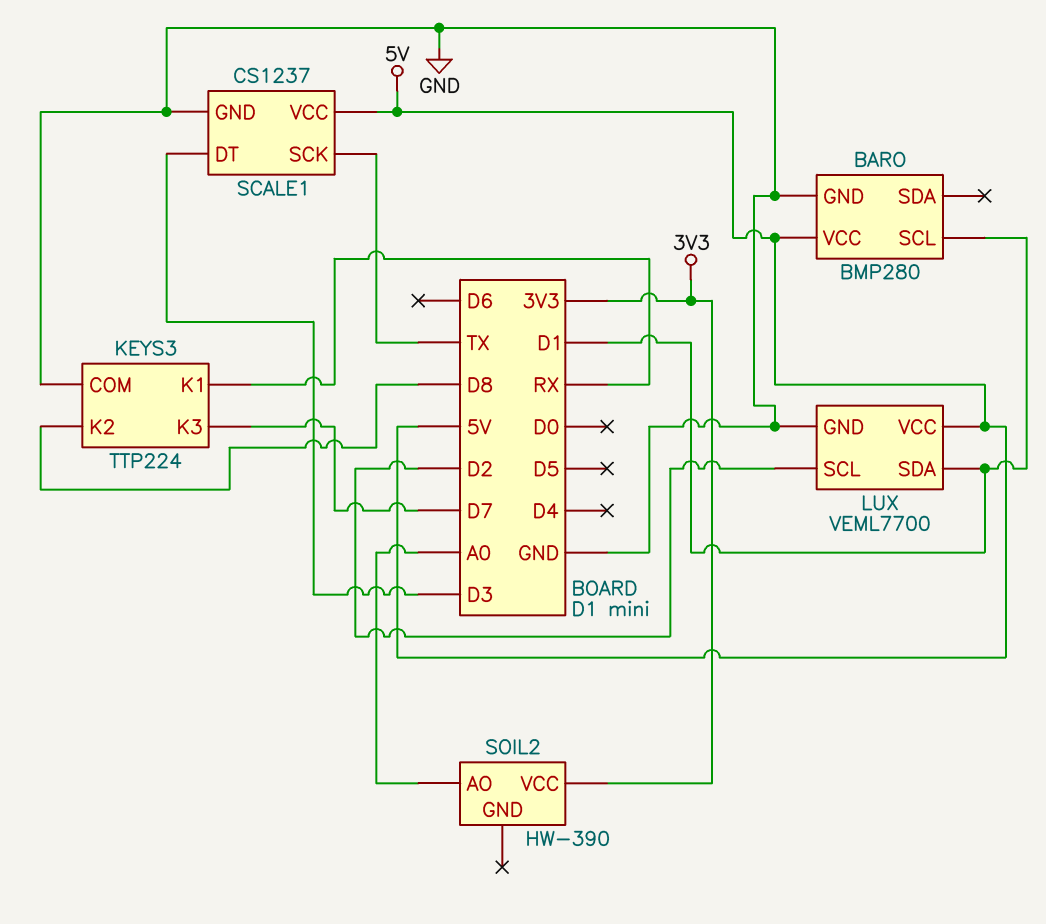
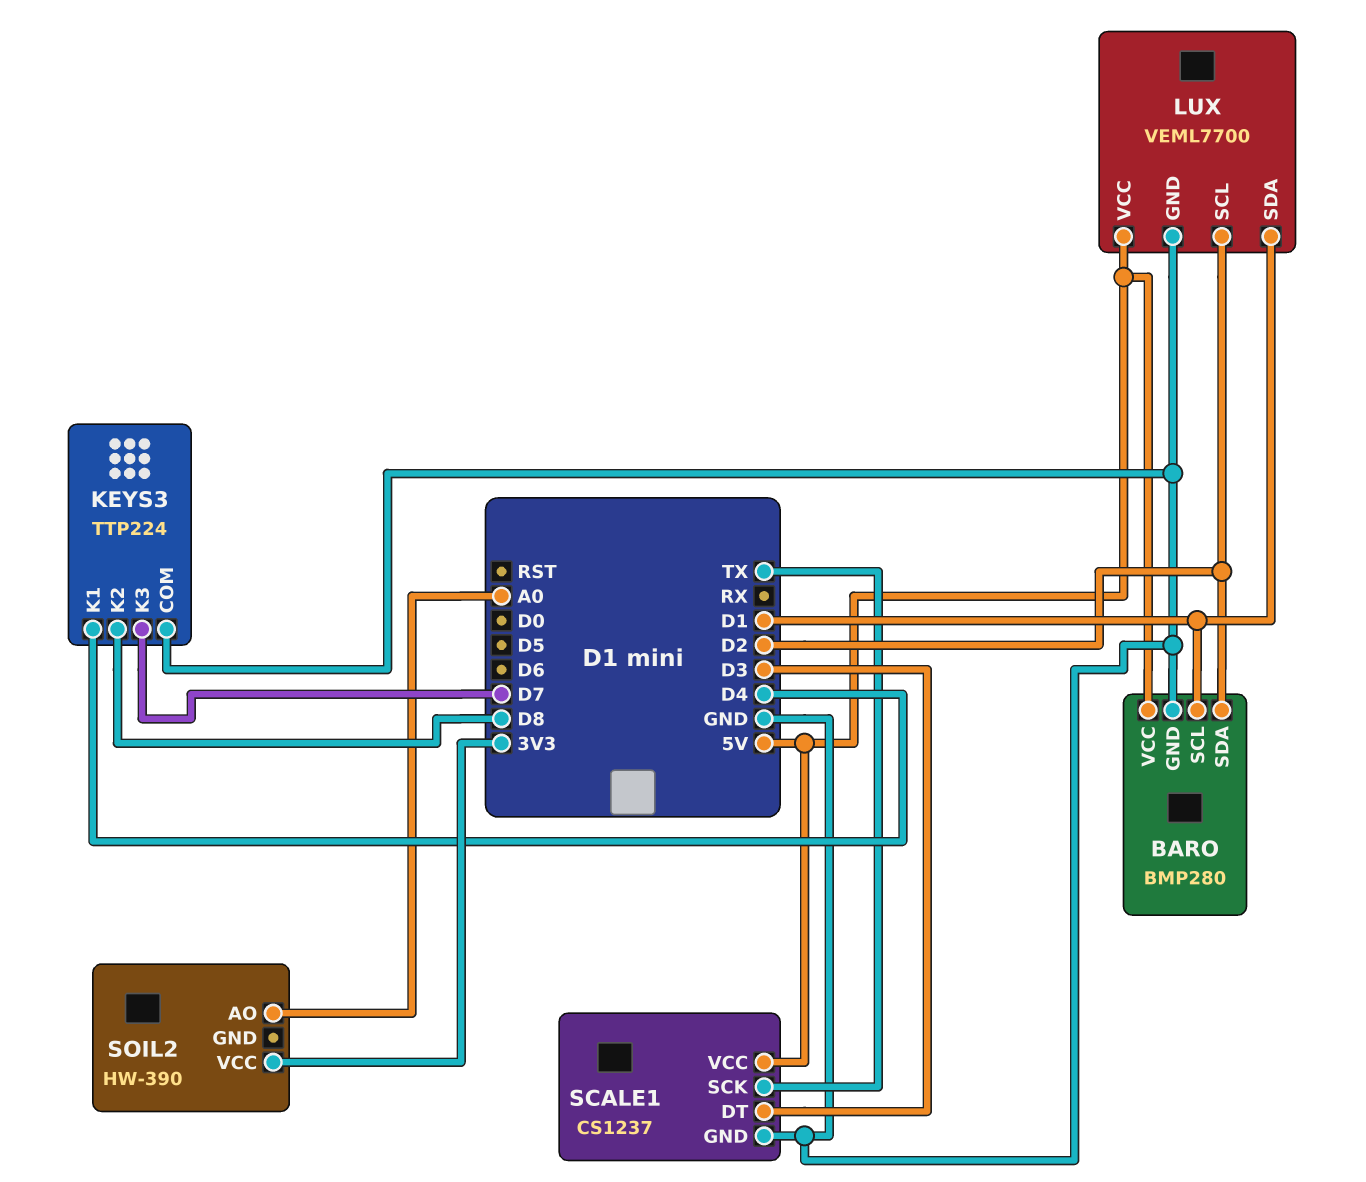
BARO pin SDA: none -> D2
KEYS3 pin K1: RX -> D4

